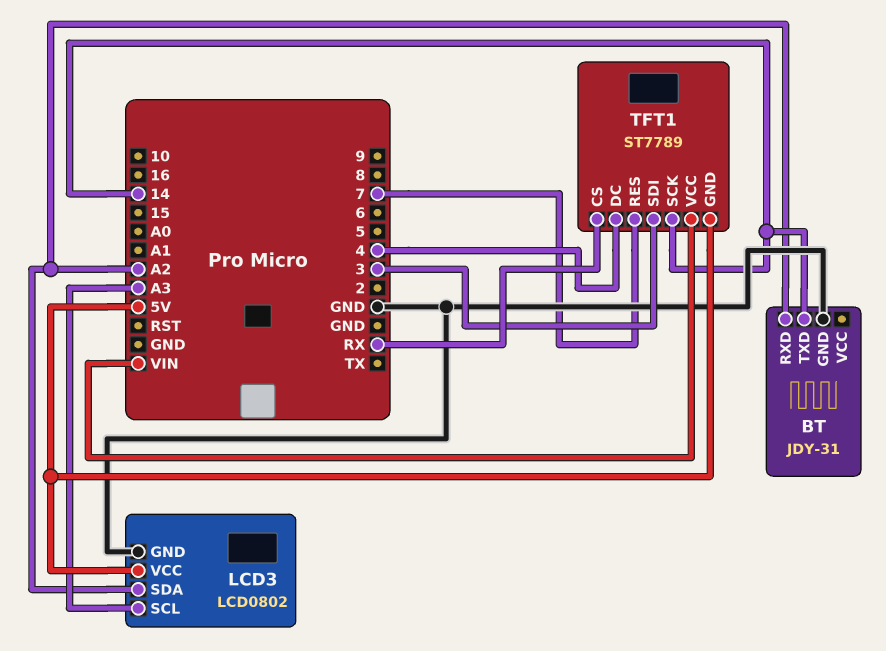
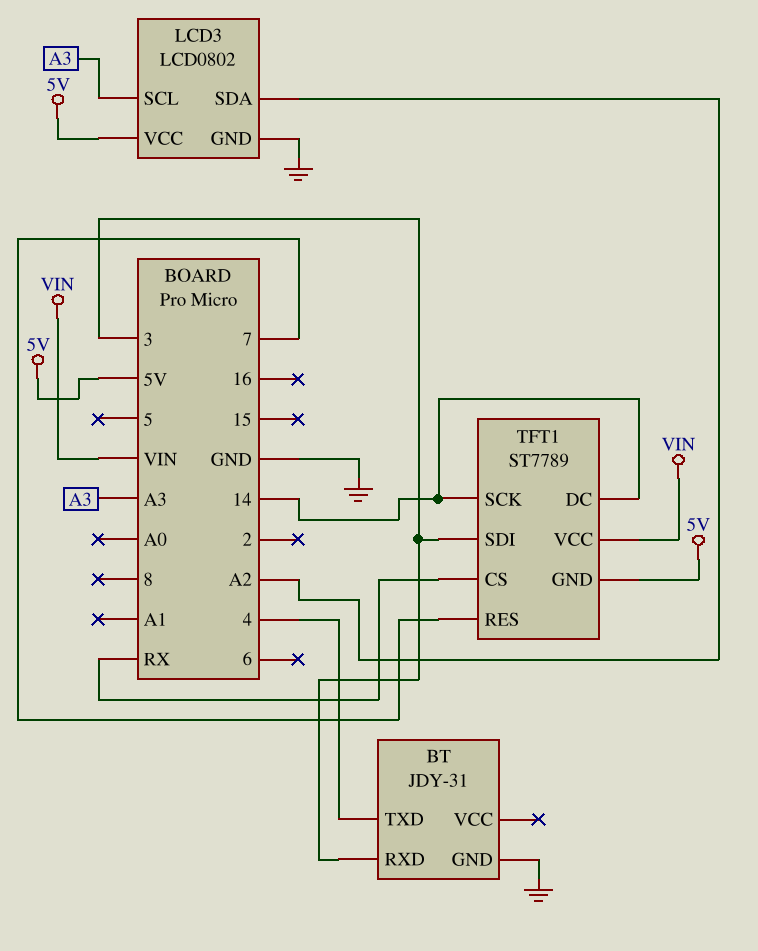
BT pin RXD: A2 -> 3
BT pin TXD: 14 -> 4
TFT1 pin DC: 4 -> 14

